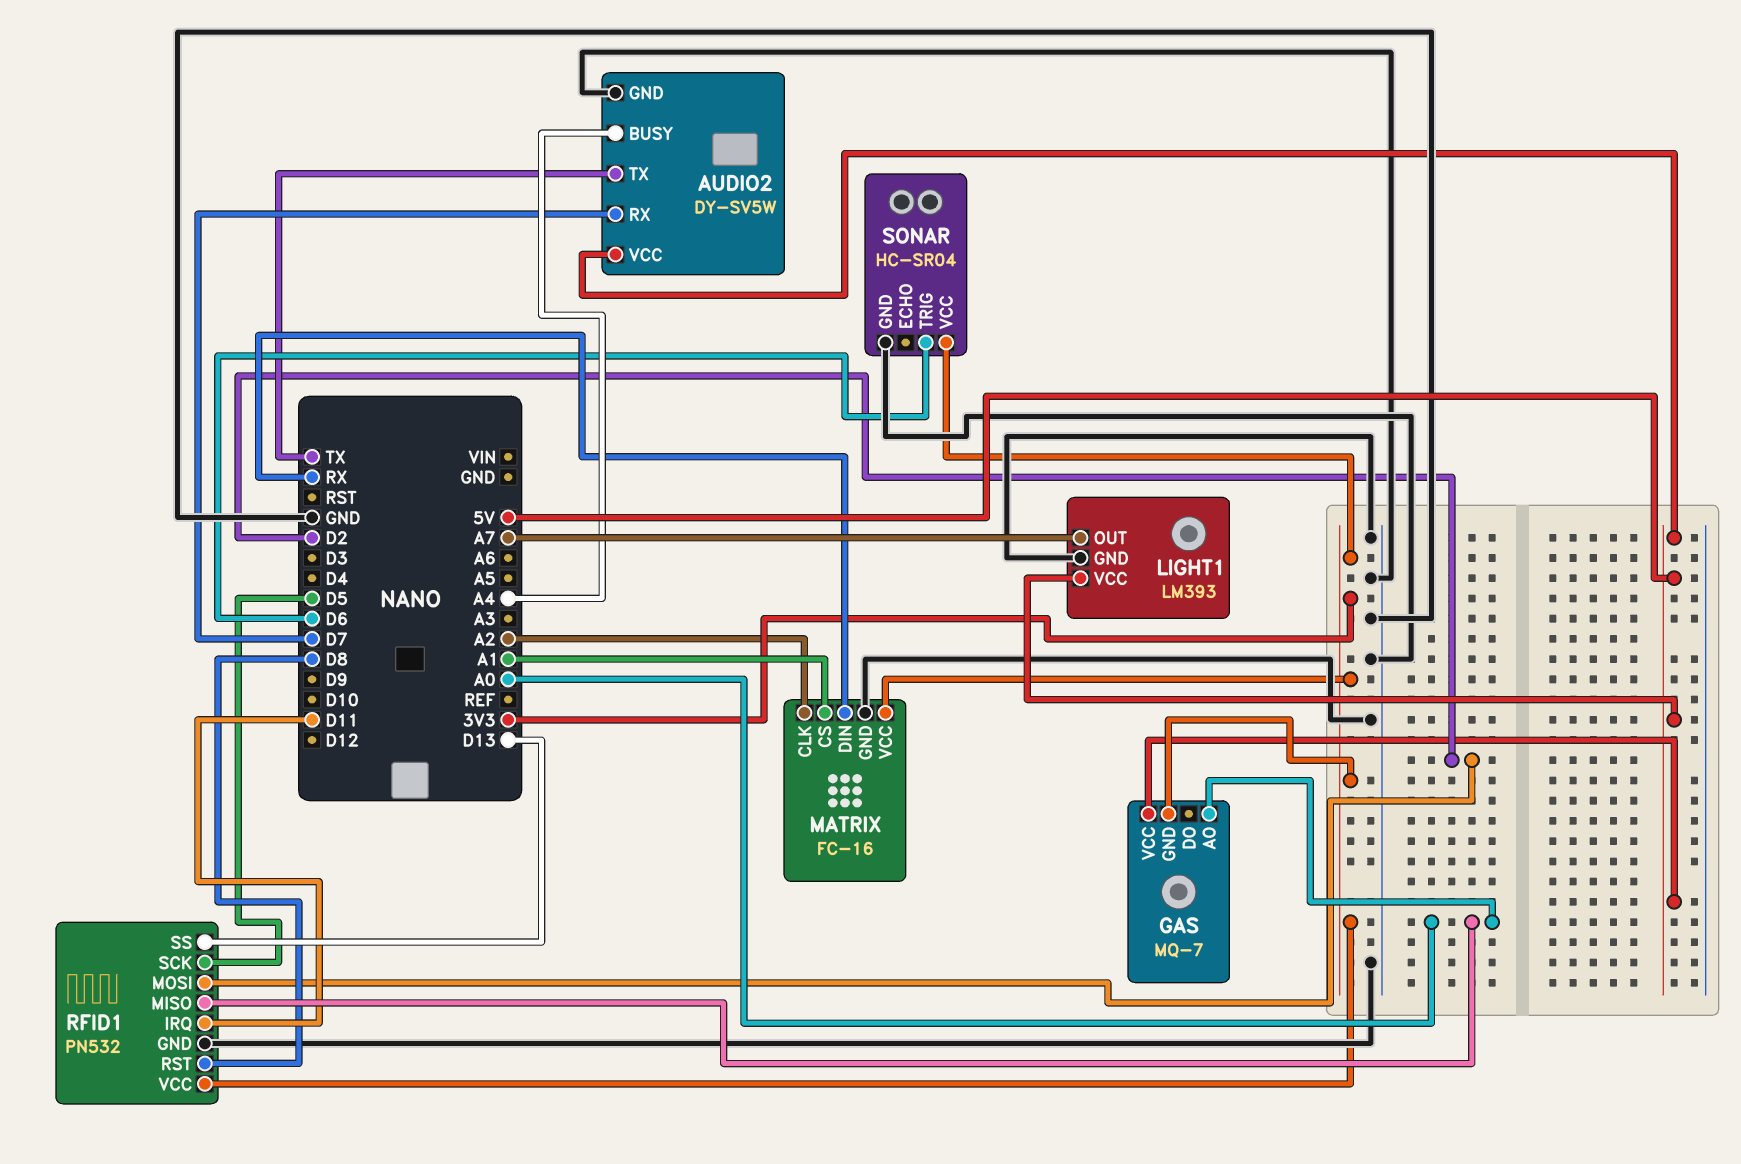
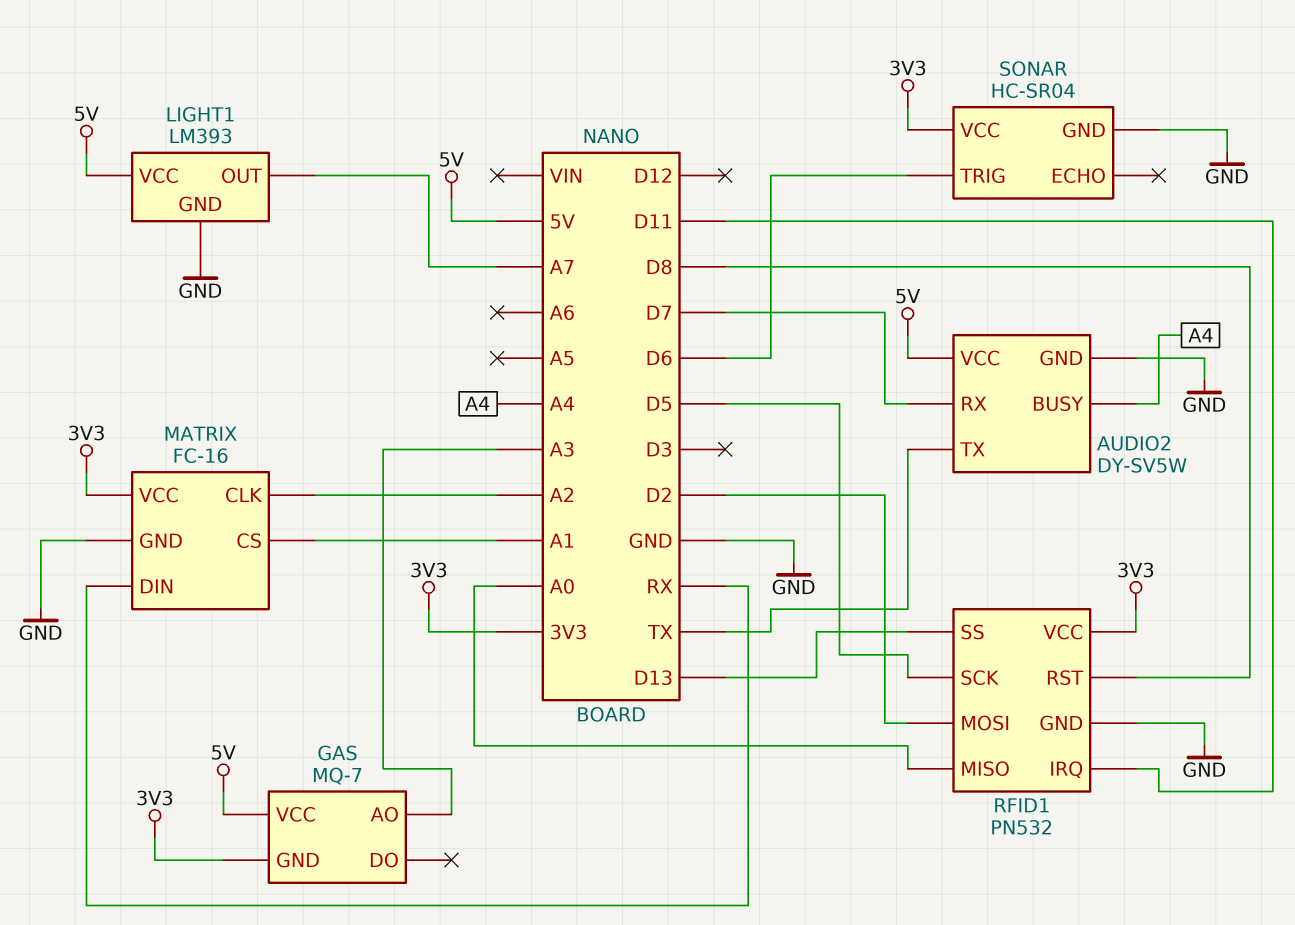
GAS pin AO: A0 -> A3

